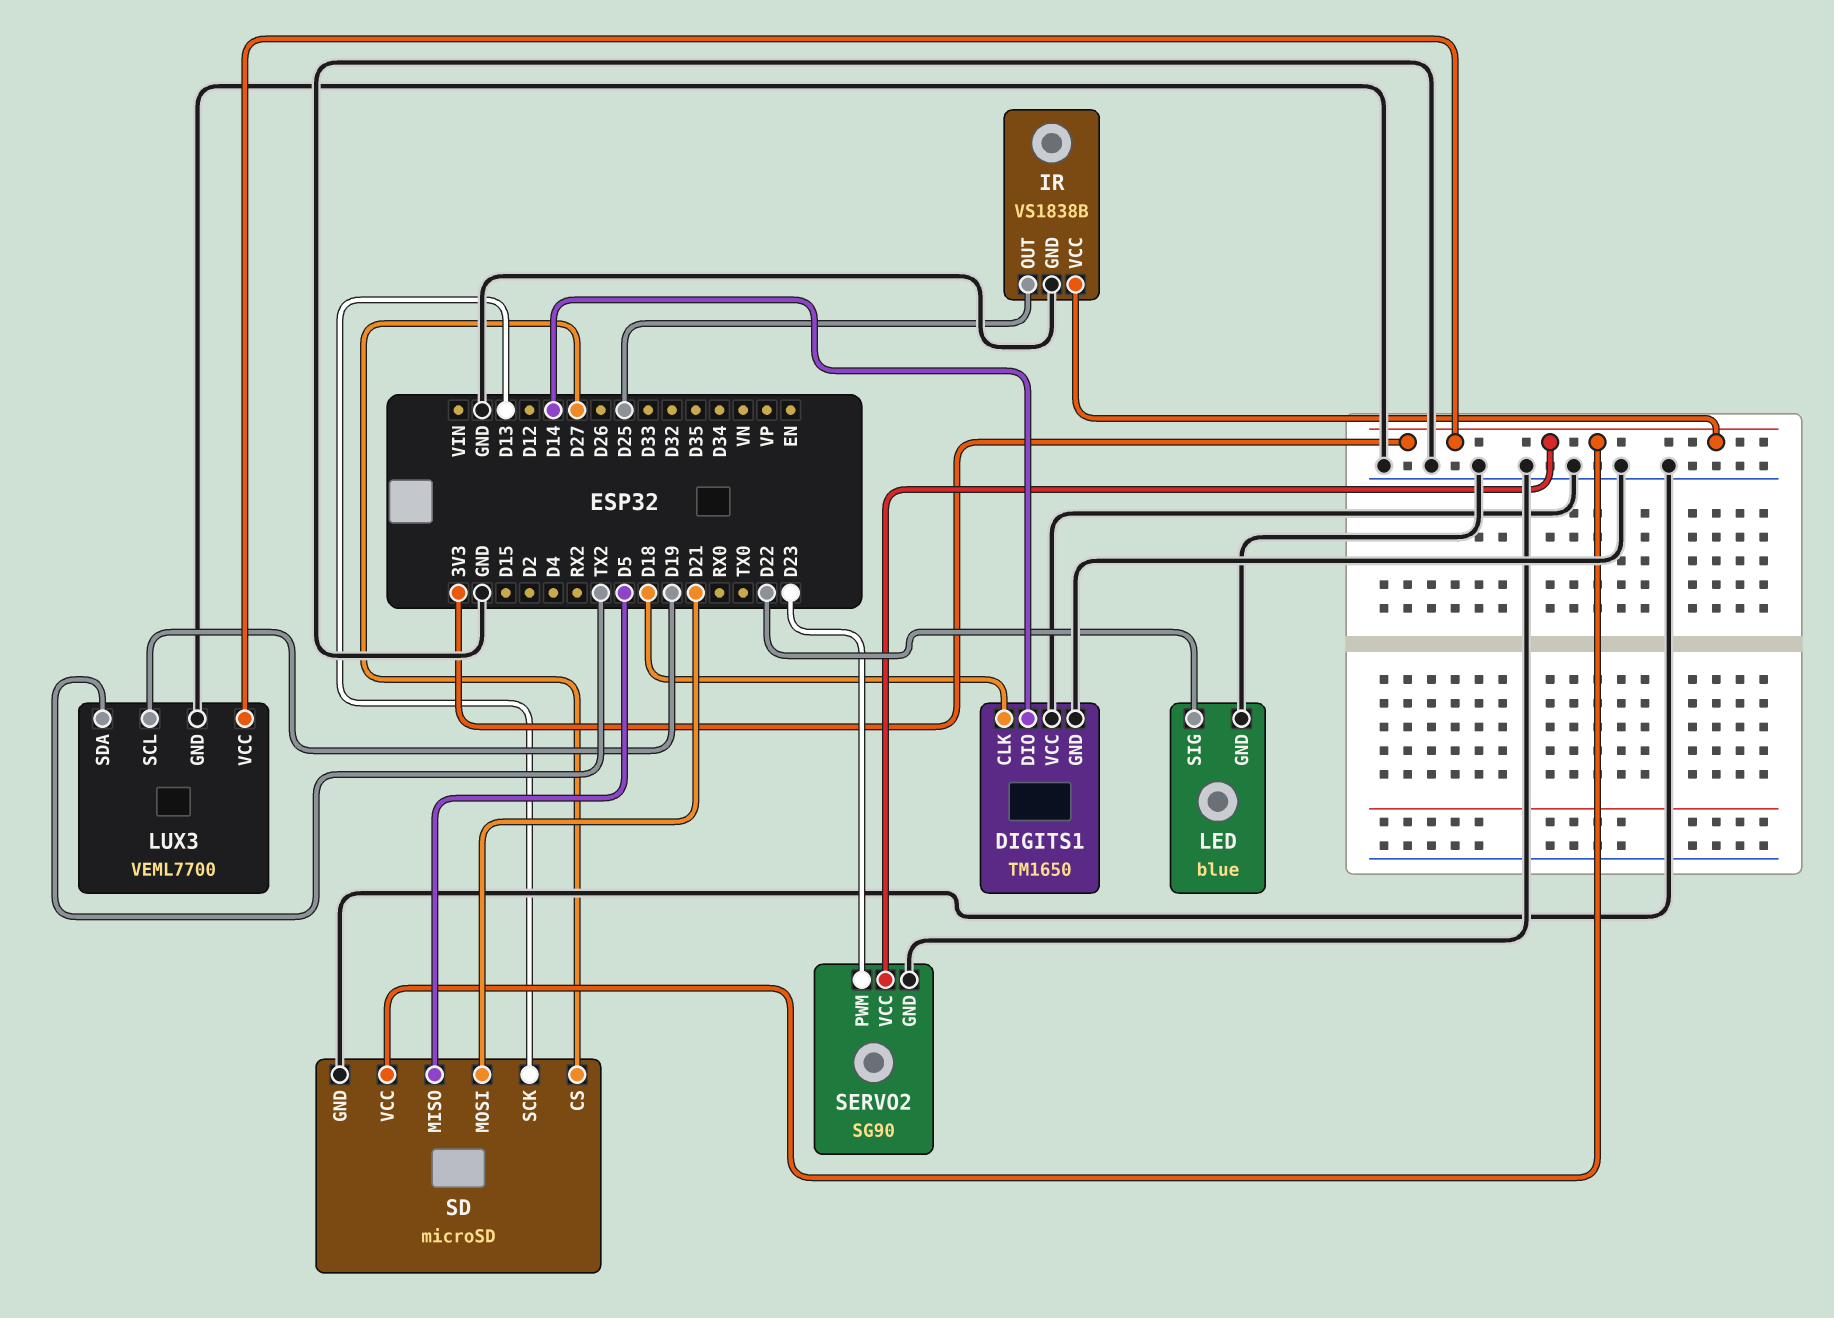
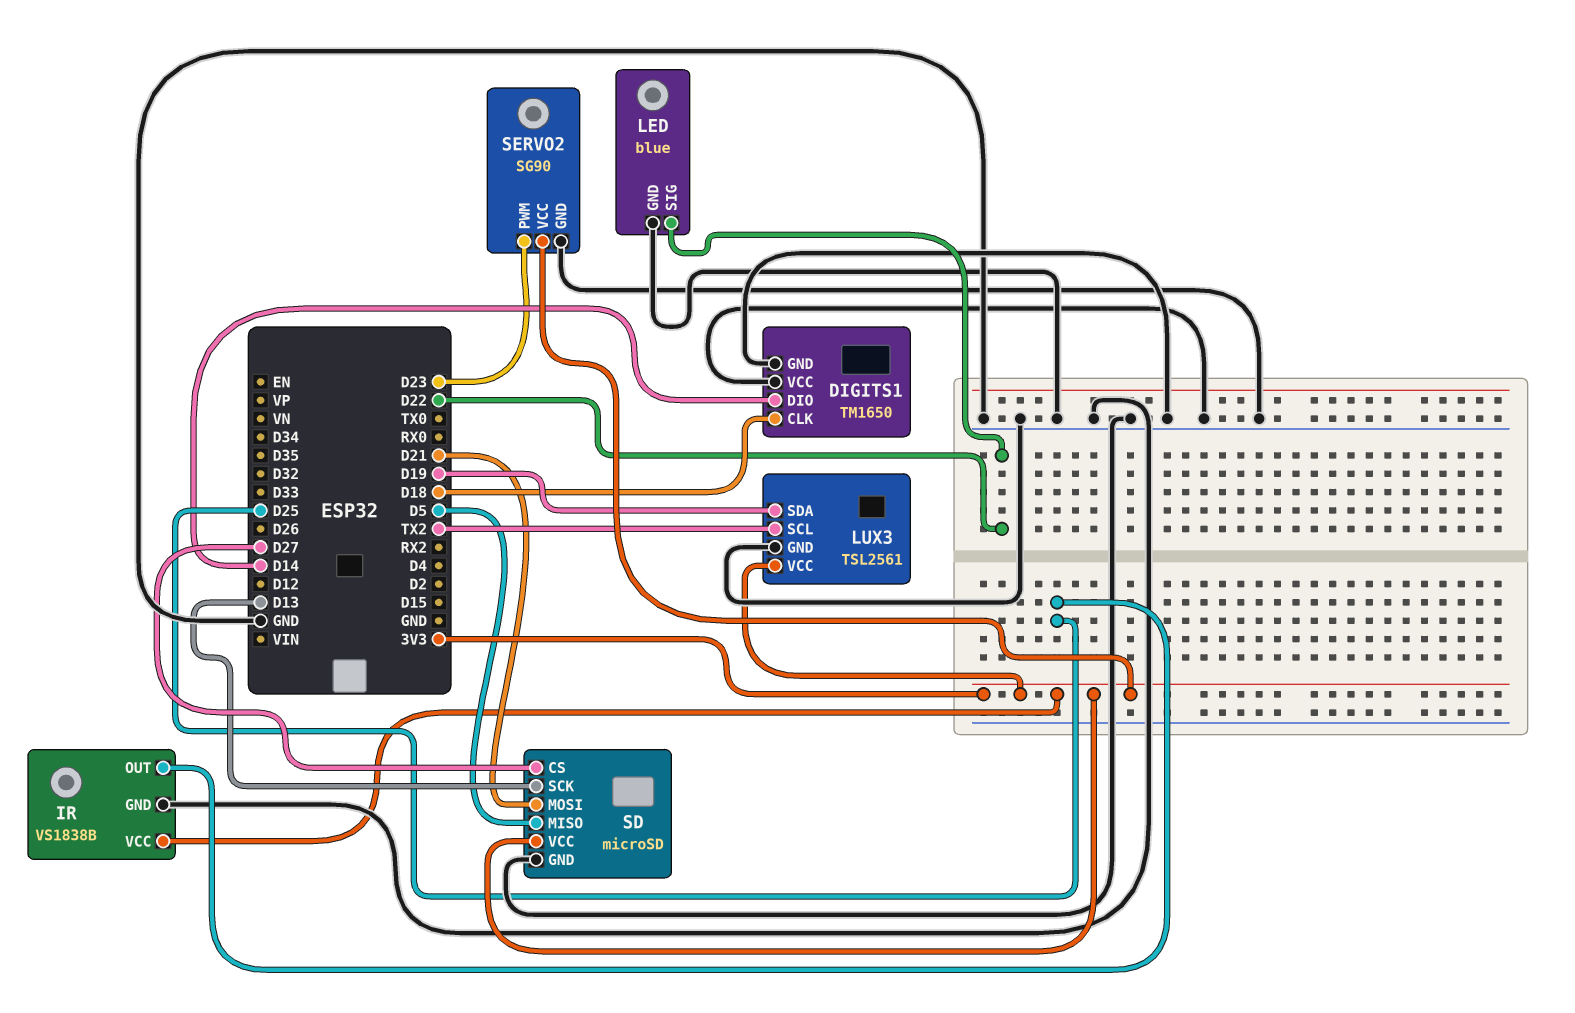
LUX3: VEML7700 -> TSL2561
LUX3 pin SCL: D19 -> TX2
LUX3 pin SDA: TX2 -> D19

